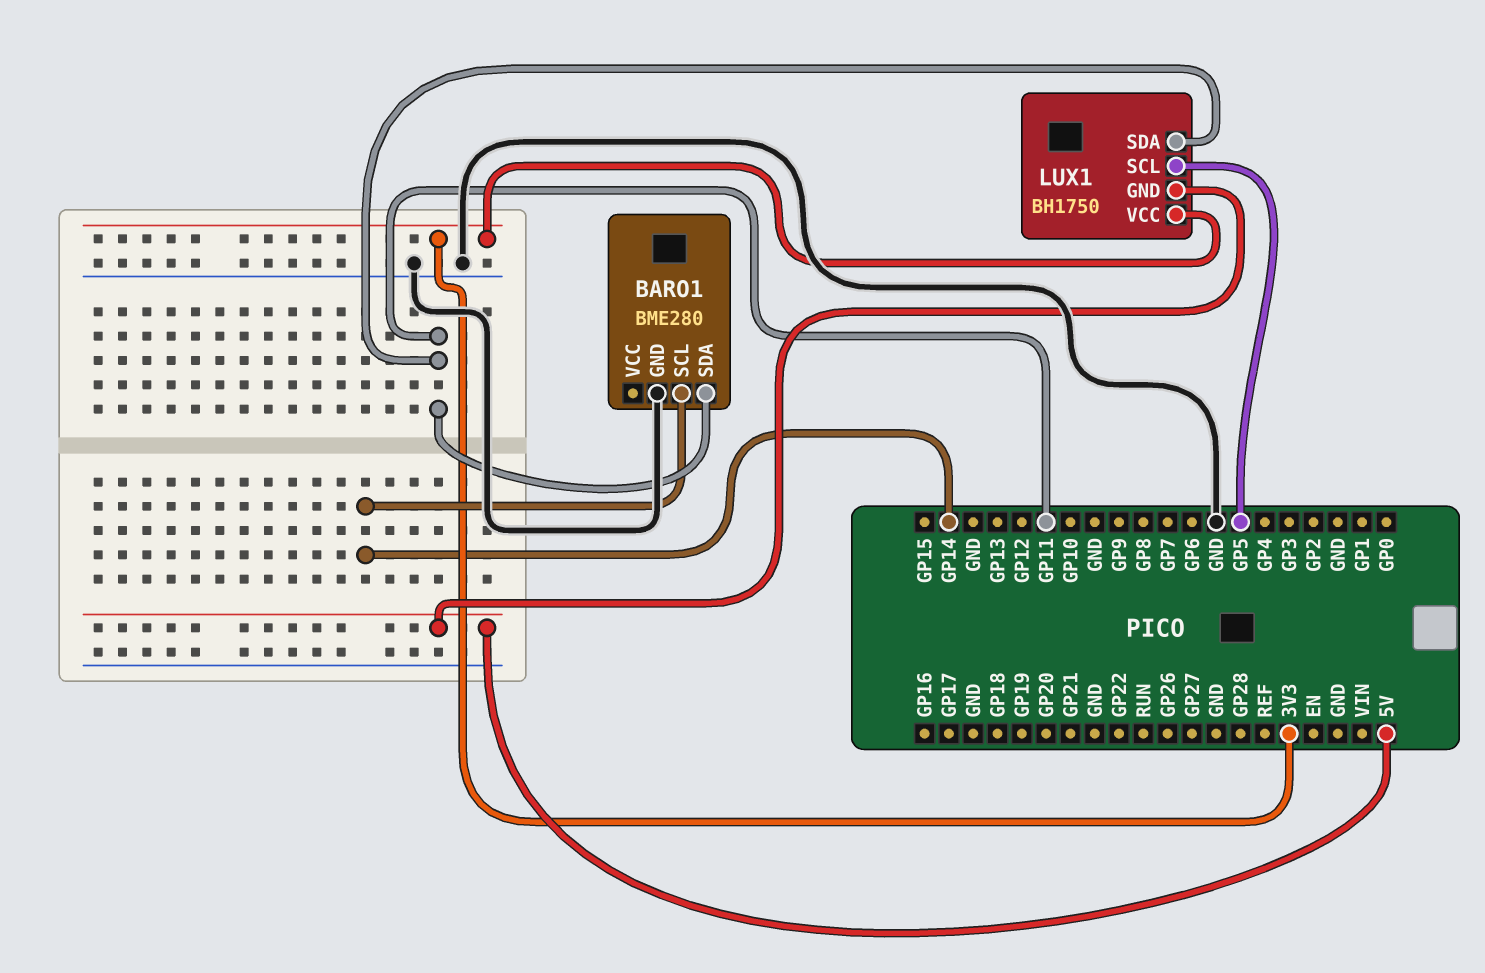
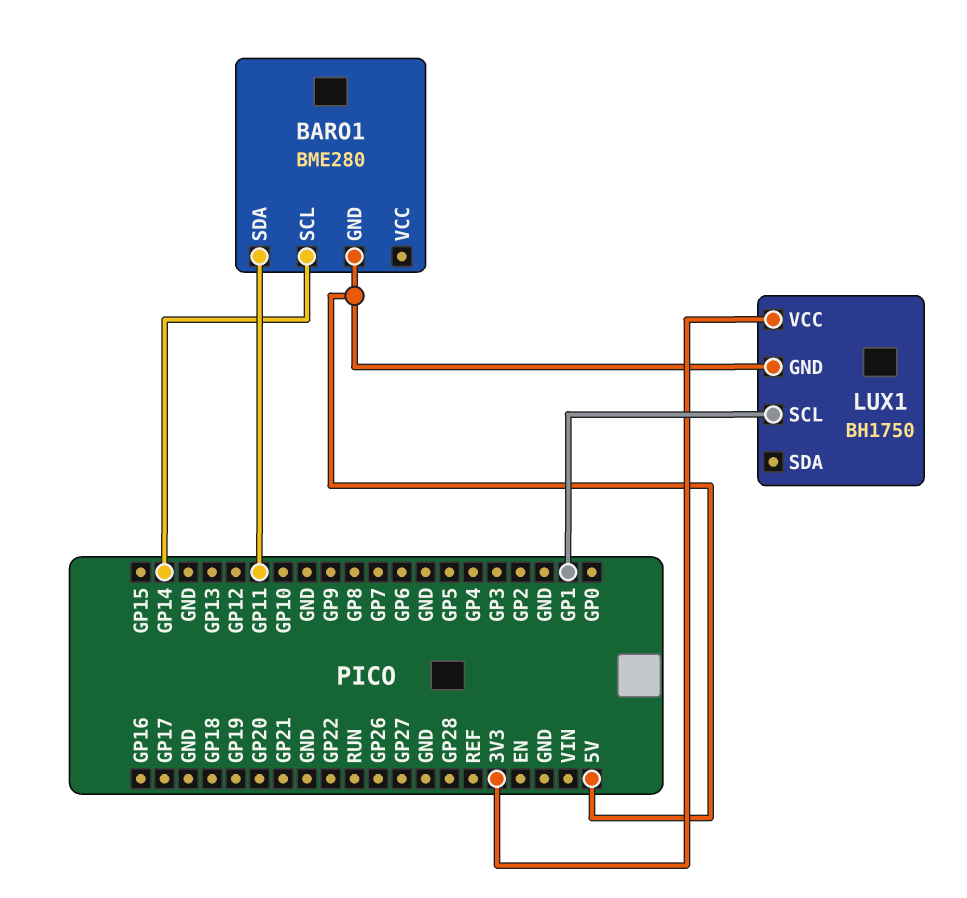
BARO1 pin GND: GND -> 5V
LUX1 pin SCL: GP5 -> GP1
LUX1 pin SDA: GP11 -> none

